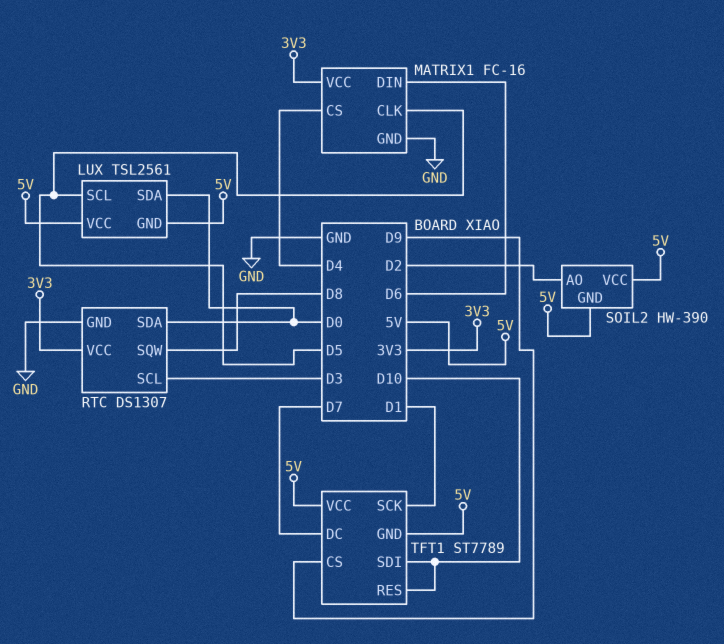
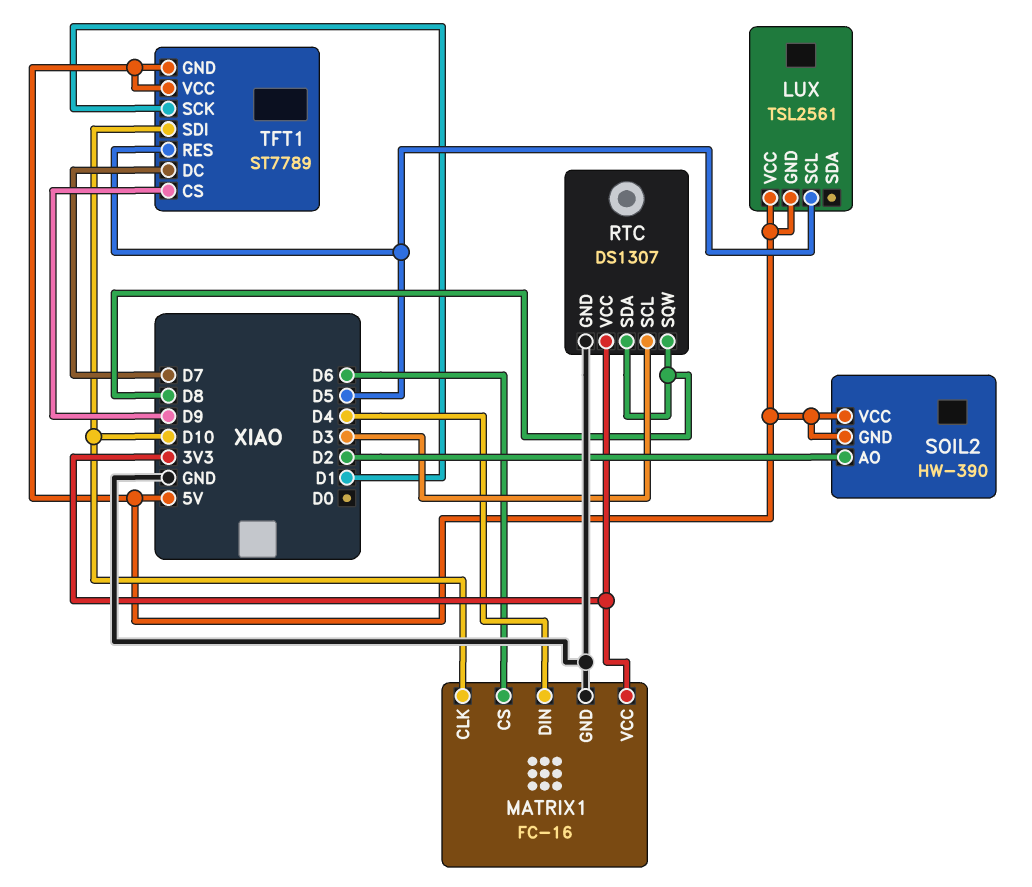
LUX pin SDA: D0 -> none
MATRIX1 pin CLK: D5 -> D10
MATRIX1 pin CS: D4 -> D6
MATRIX1 pin DIN: D6 -> D4
RTC pin SDA: D0 -> D8
TFT1 pin RES: D10 -> D5

